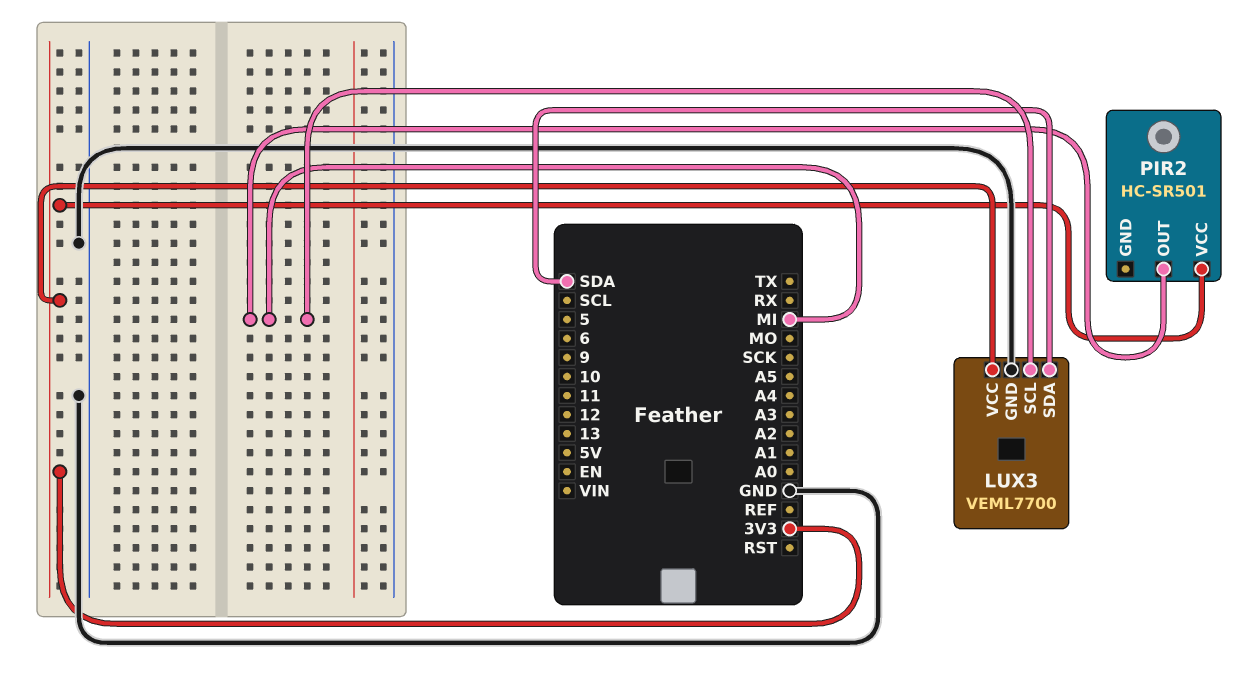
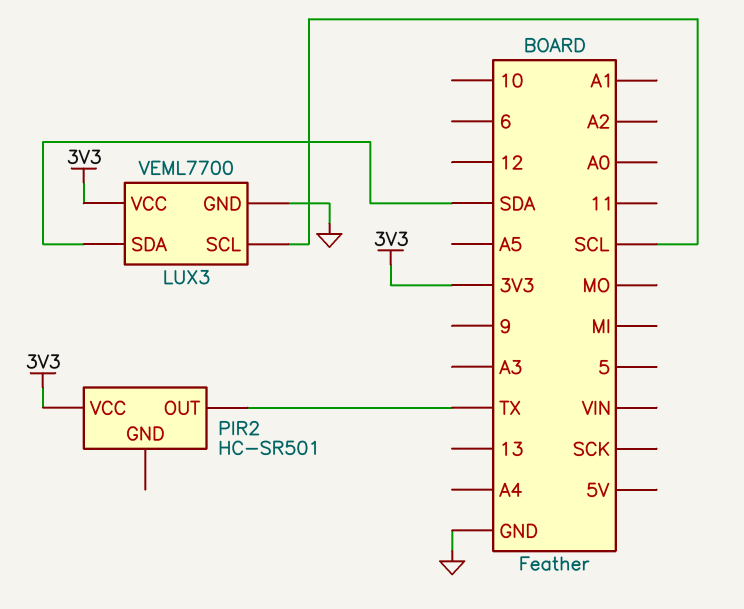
LUX3 pin SCL: MI -> SCL
PIR2 pin OUT: MI -> TX

